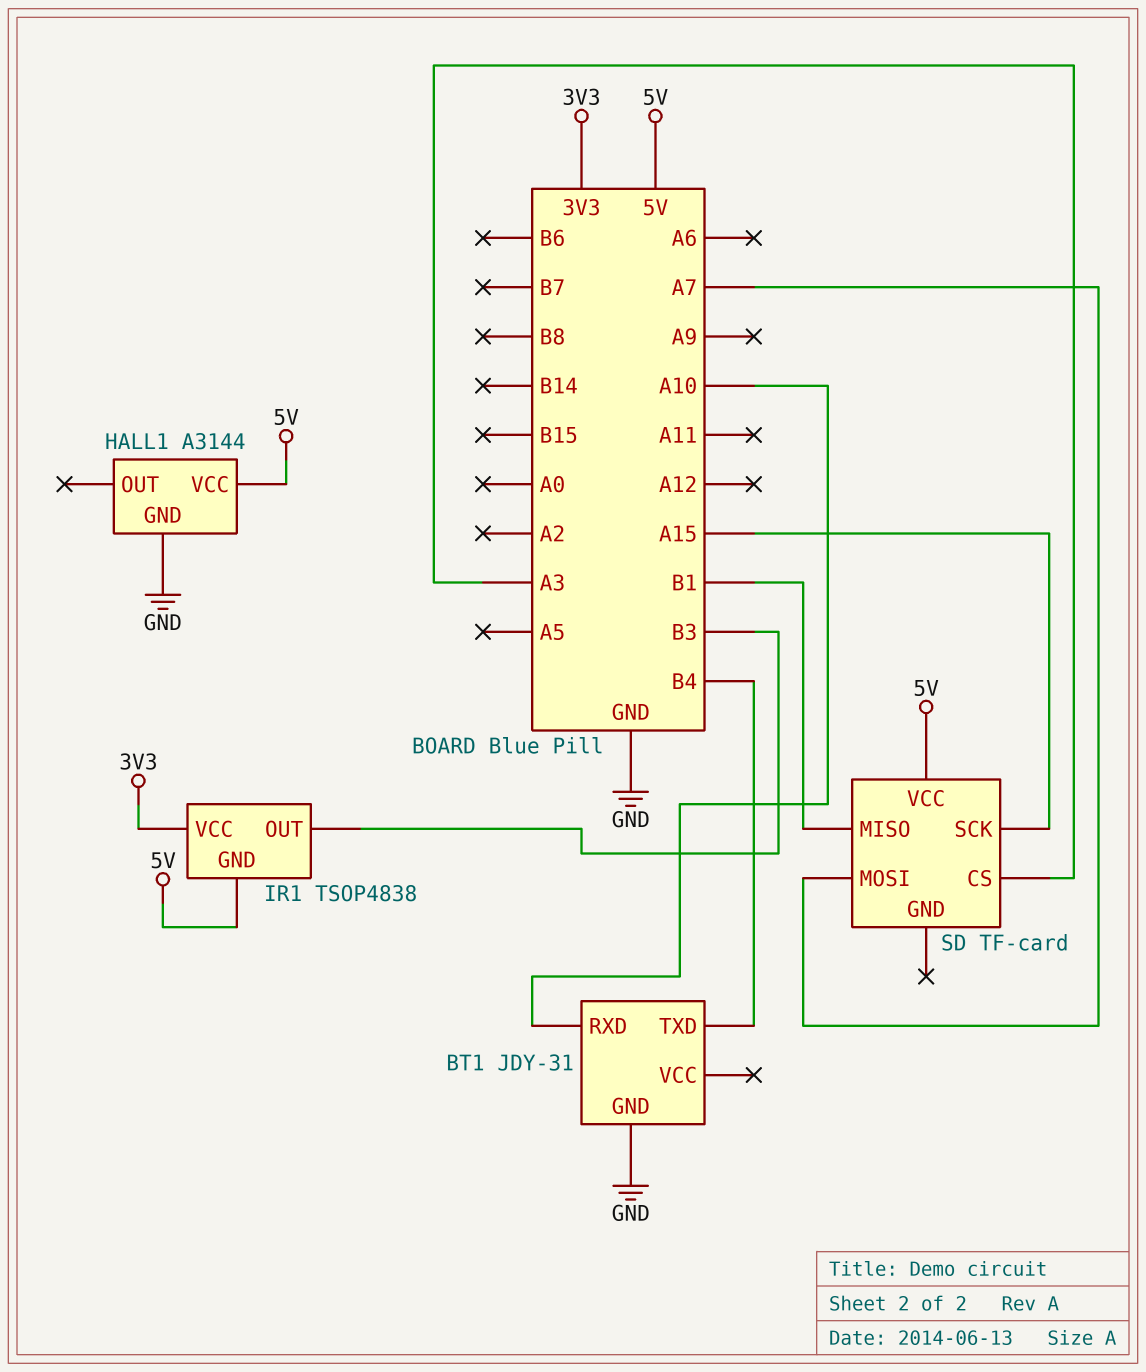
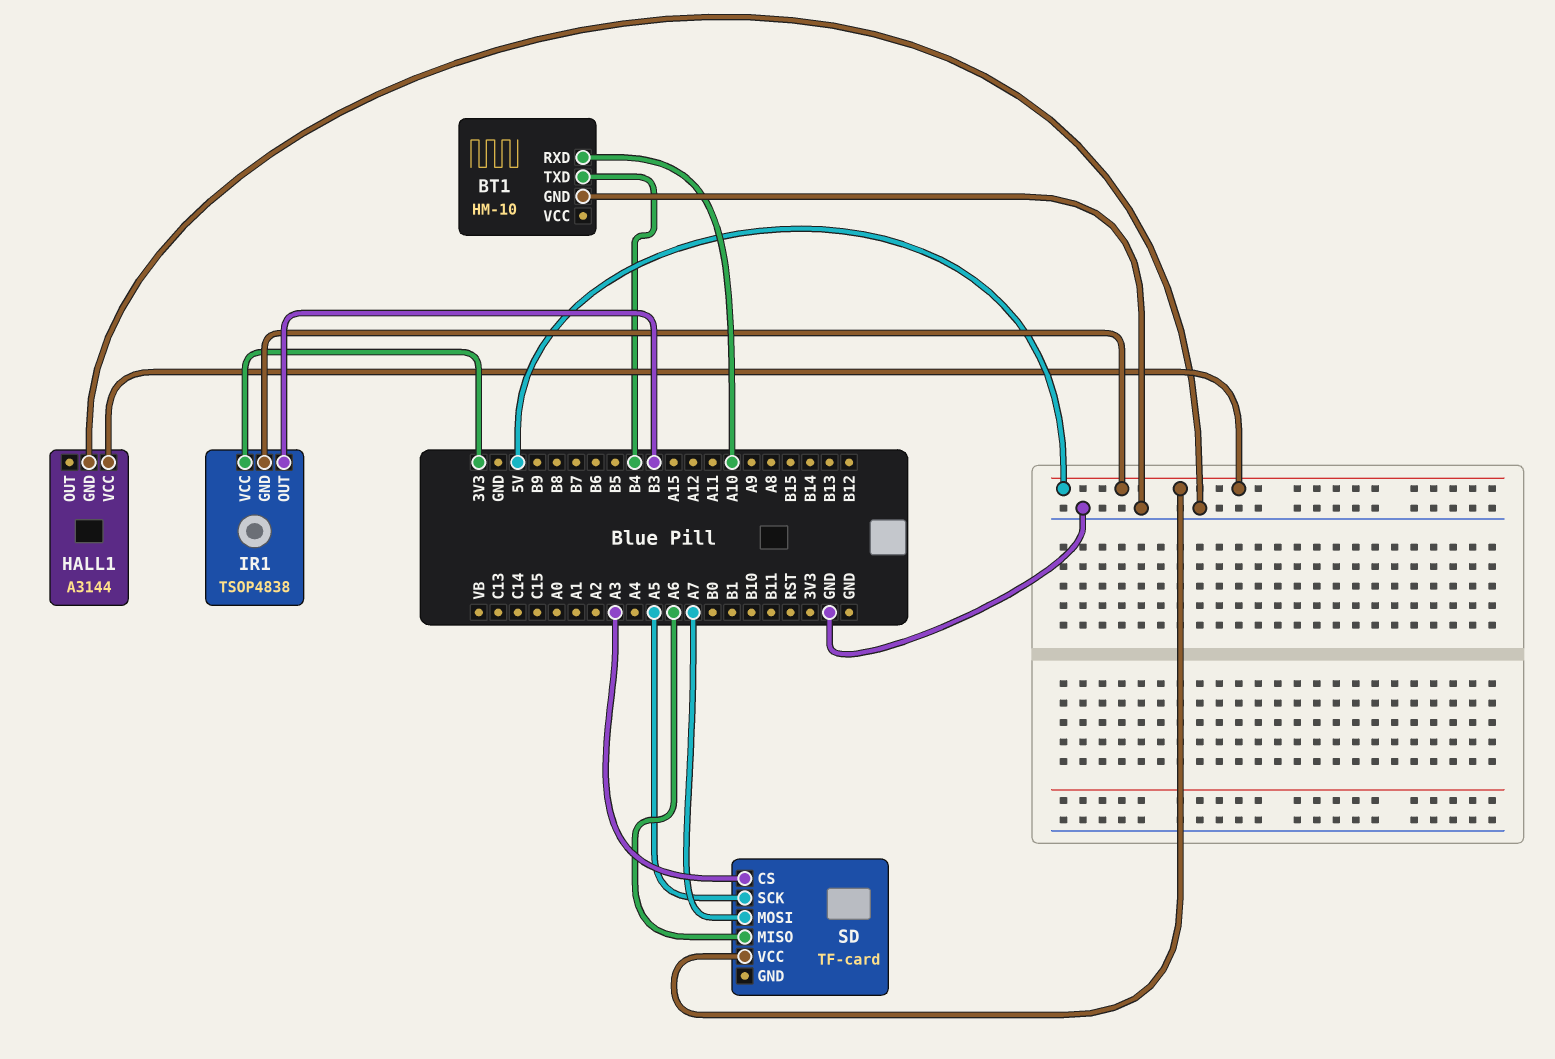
BT1: JDY-31 -> HM-10
SD pin MISO: B1 -> A6
SD pin SCK: A15 -> A5

